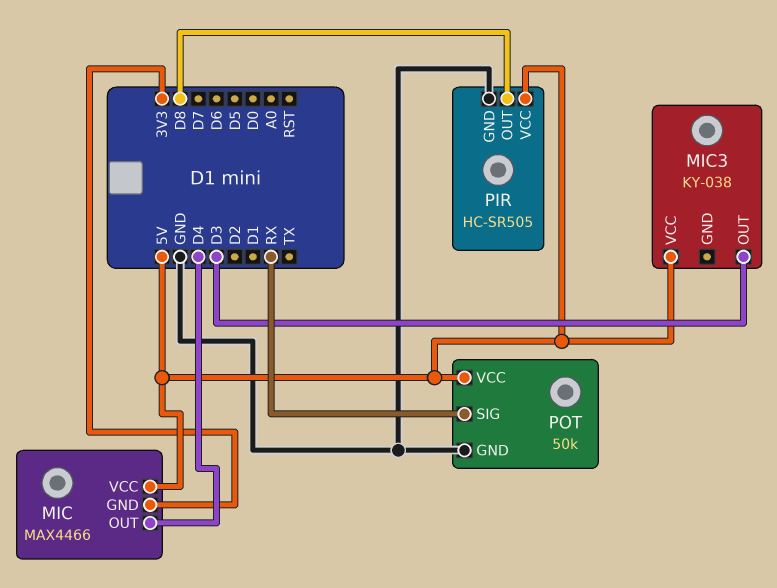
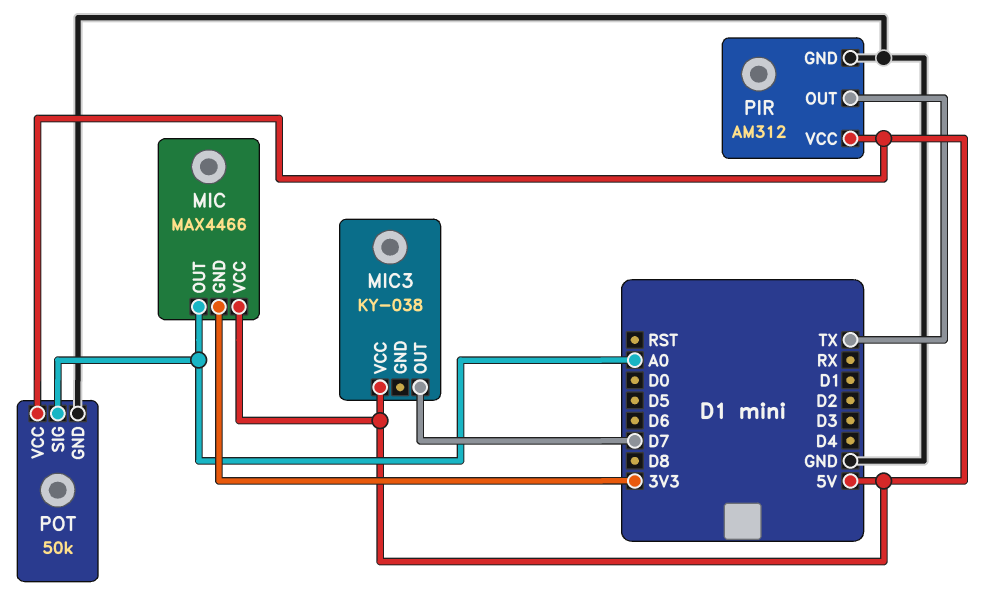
MIC pin OUT: D4 -> A0
MIC3 pin OUT: D3 -> D7
PIR: HC-SR505 -> AM312
PIR pin OUT: D8 -> TX
POT pin SIG: RX -> A0

